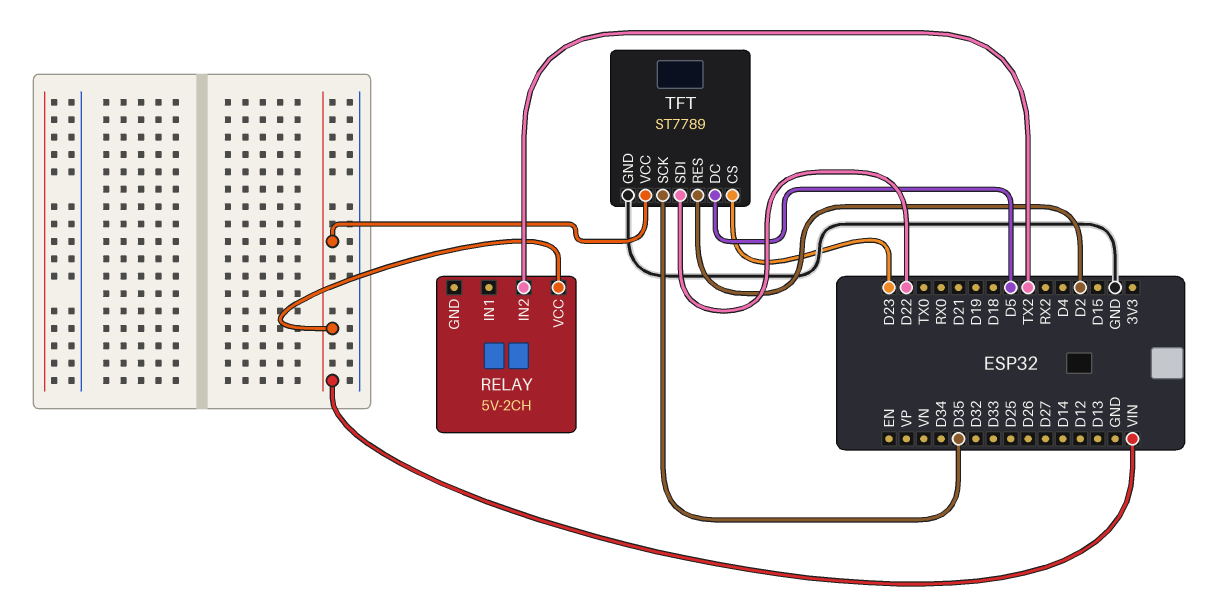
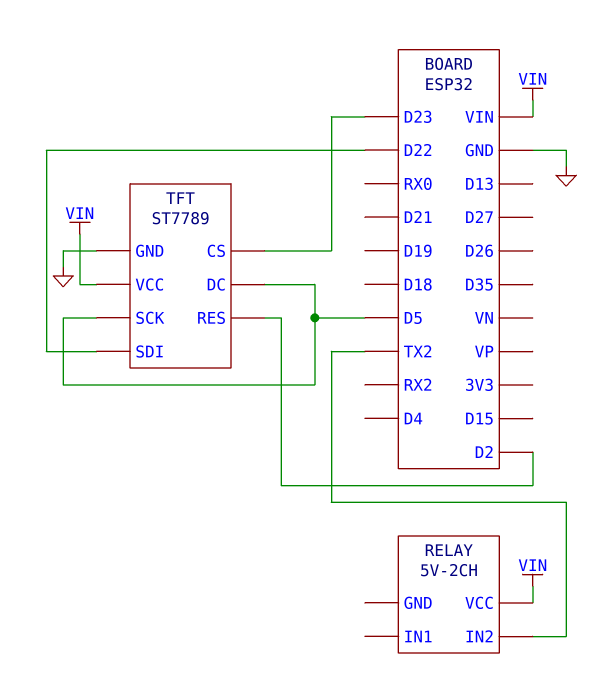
TFT pin SCK: D35 -> D5

